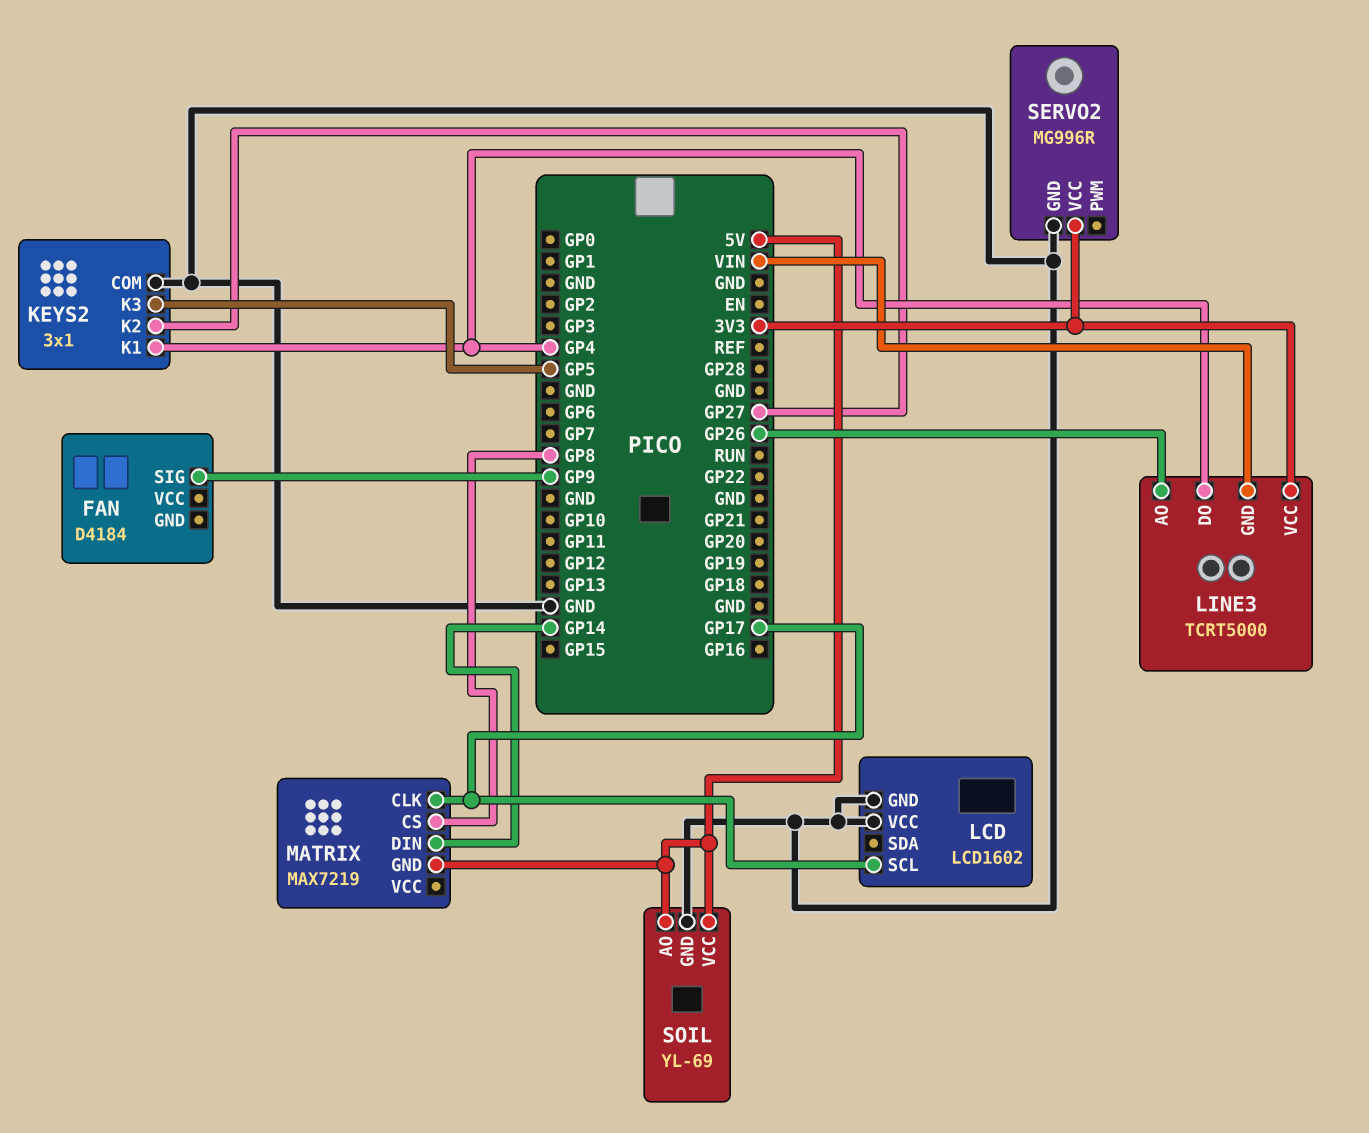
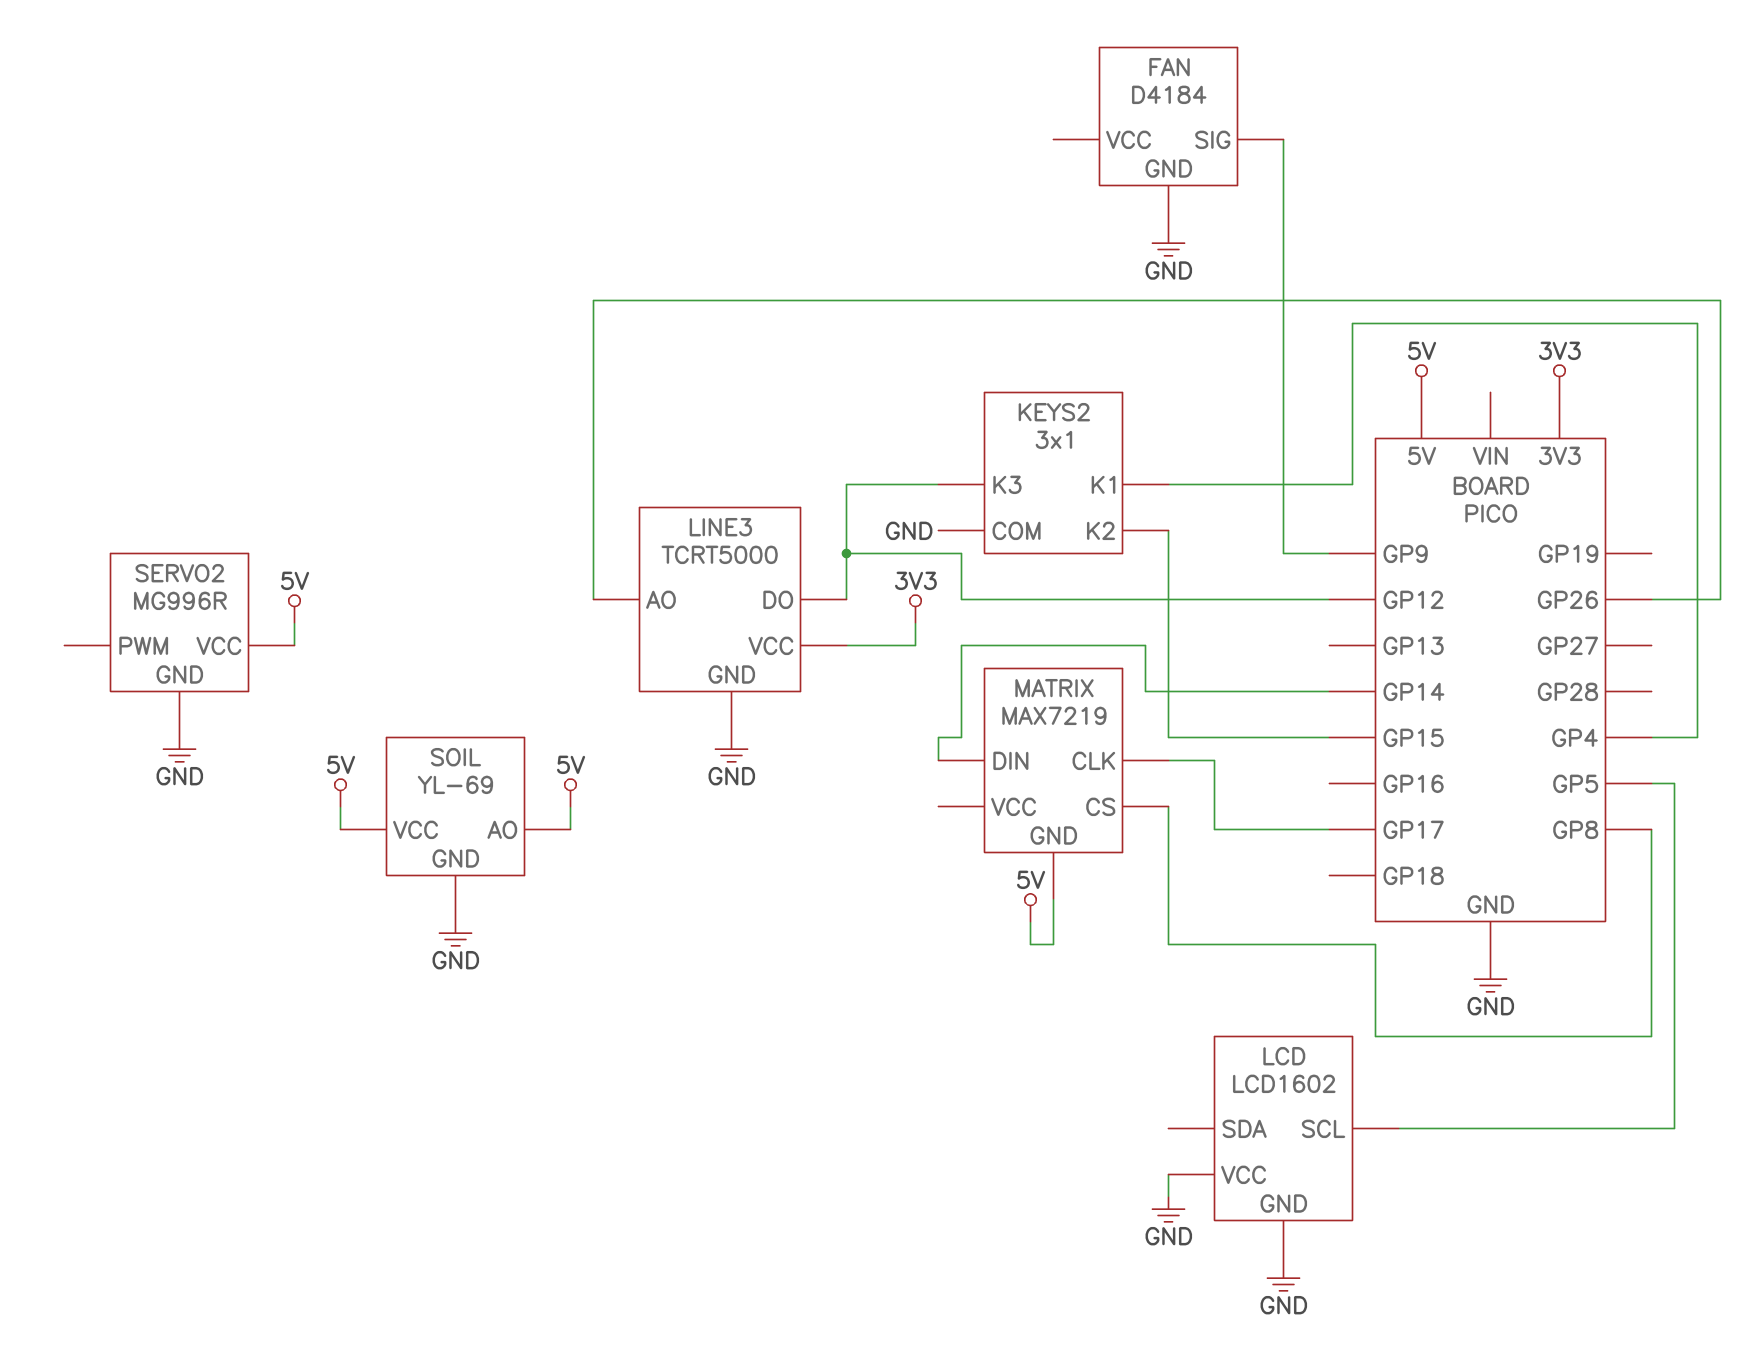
FAN pin GND: none -> GND
KEYS2 pin K2: GP27 -> GP15
KEYS2 pin K3: GP5 -> GP12
LCD pin SCL: GP17 -> GP5
LINE3 pin DO: GP4 -> GP12
LINE3 pin GND: VIN -> GND
SERVO2 pin VCC: 3V3 -> 5V

